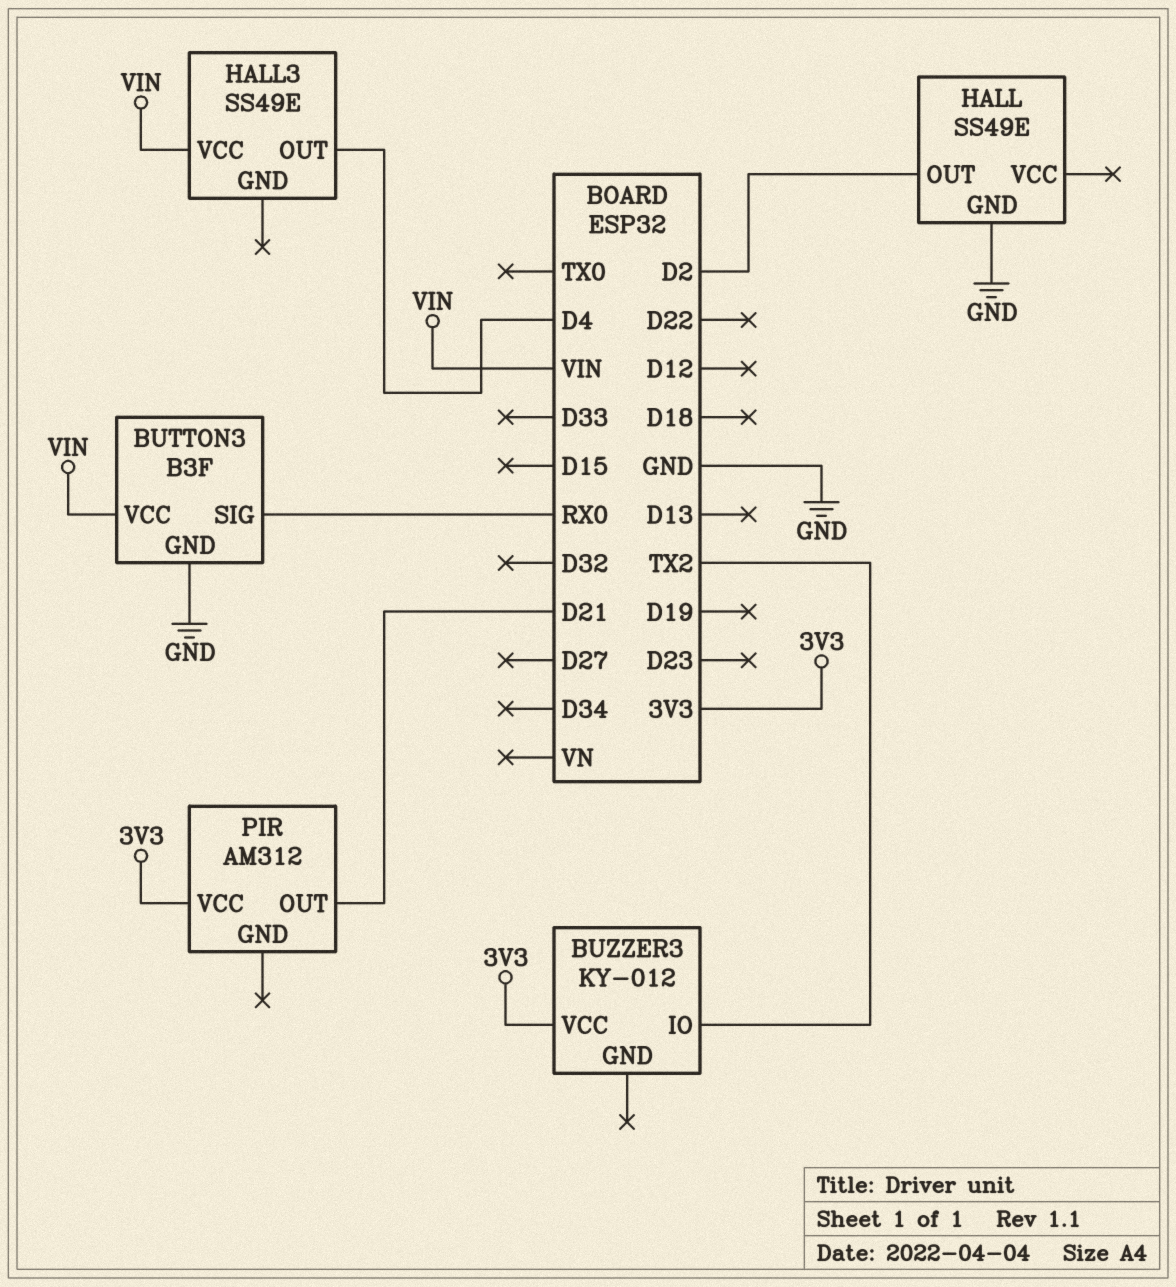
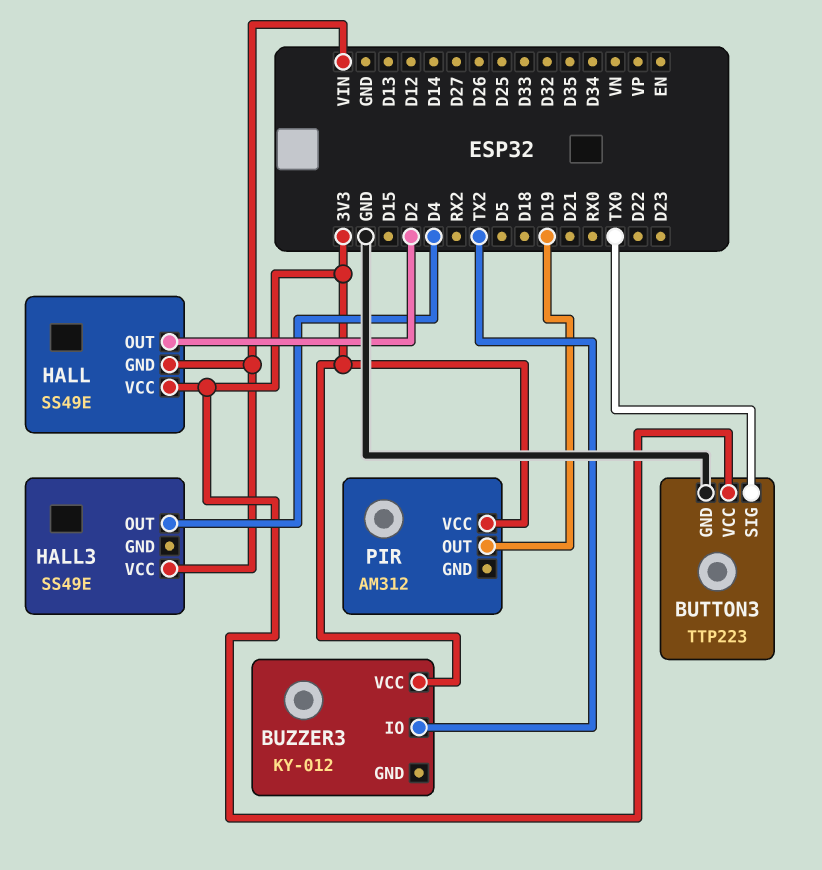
BUTTON3: B3F -> TTP223
BUTTON3 pin SIG: RX0 -> TX0
BUTTON3 pin VCC: VIN -> 3V3
HALL pin GND: GND -> VIN
HALL pin VCC: none -> 3V3
PIR pin OUT: D21 -> D19

